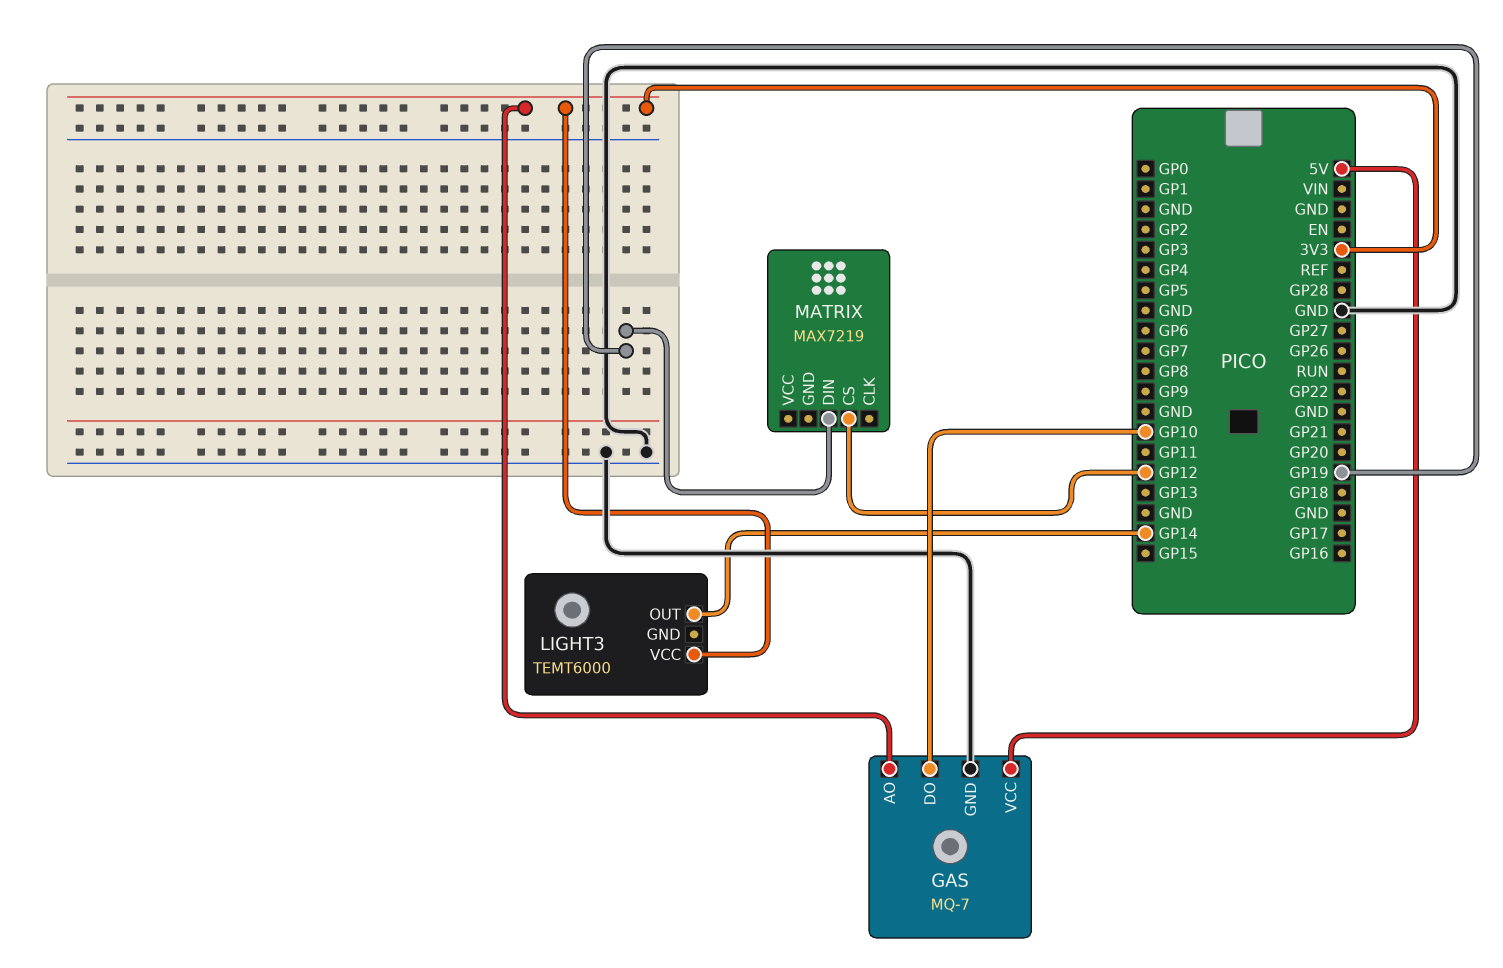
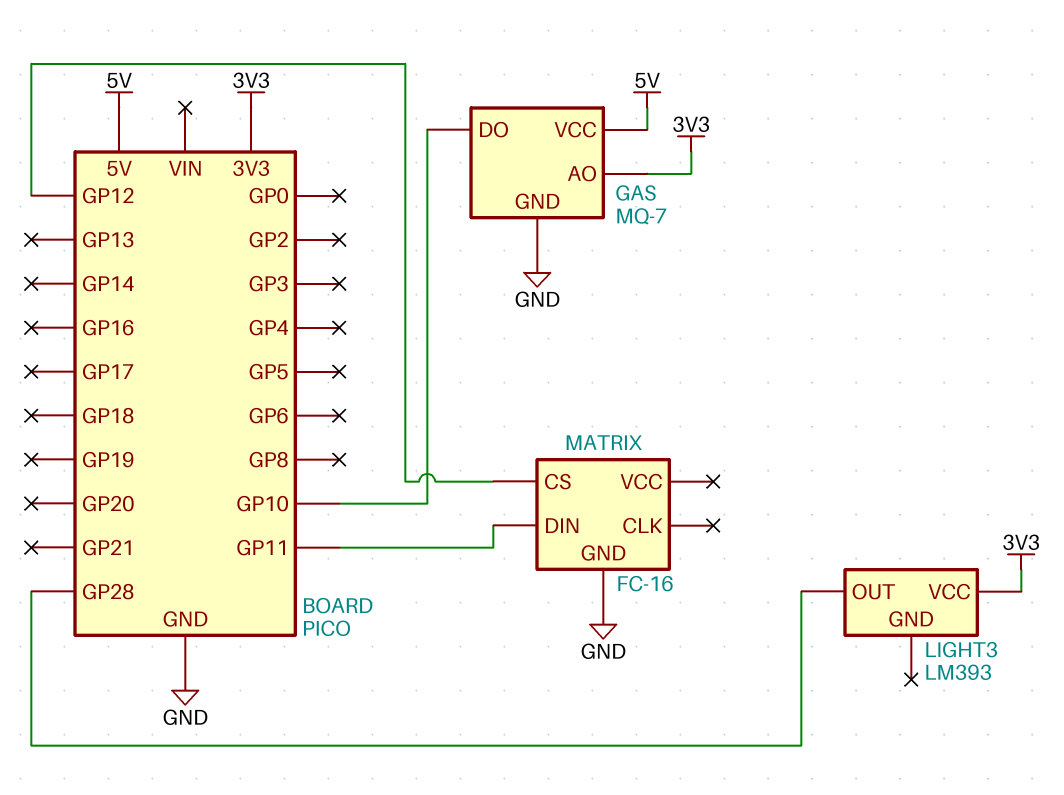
LIGHT3: TEMT6000 -> LM393
LIGHT3 pin OUT: GP14 -> GP28
MATRIX: MAX7219 -> FC-16
MATRIX pin DIN: GP19 -> GP11
MATRIX pin GND: none -> GND

